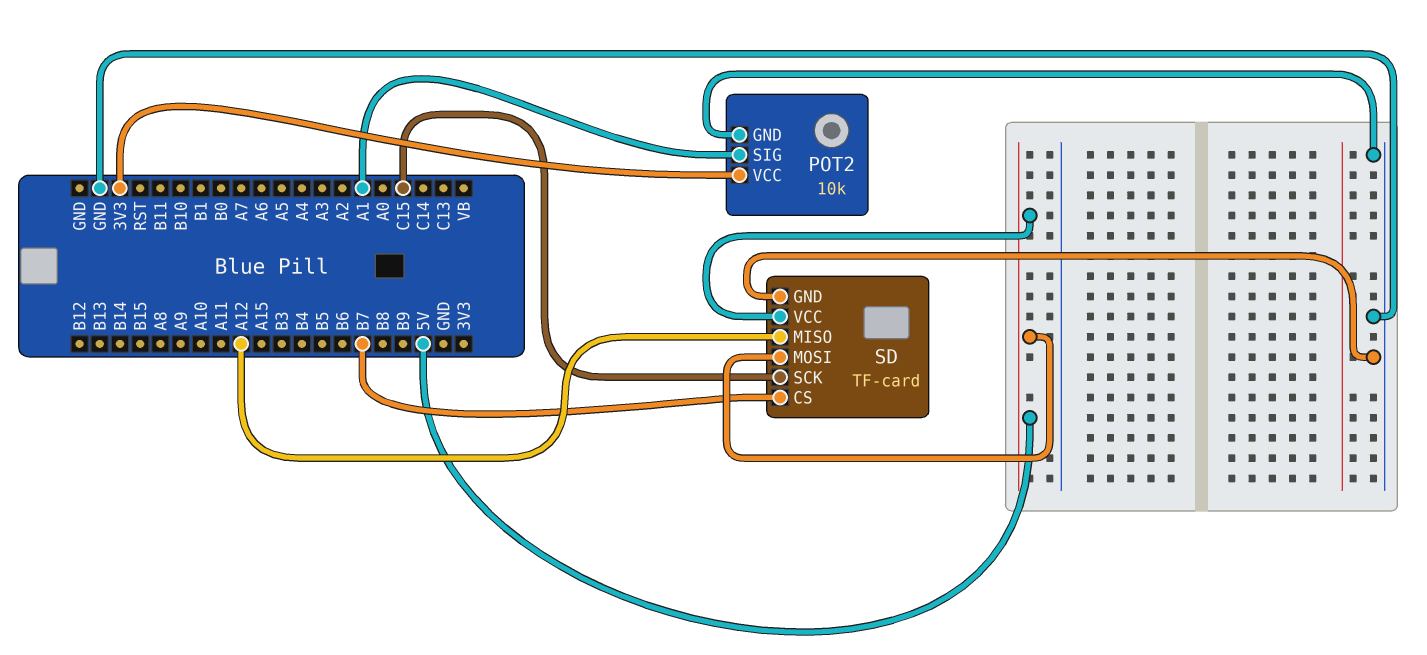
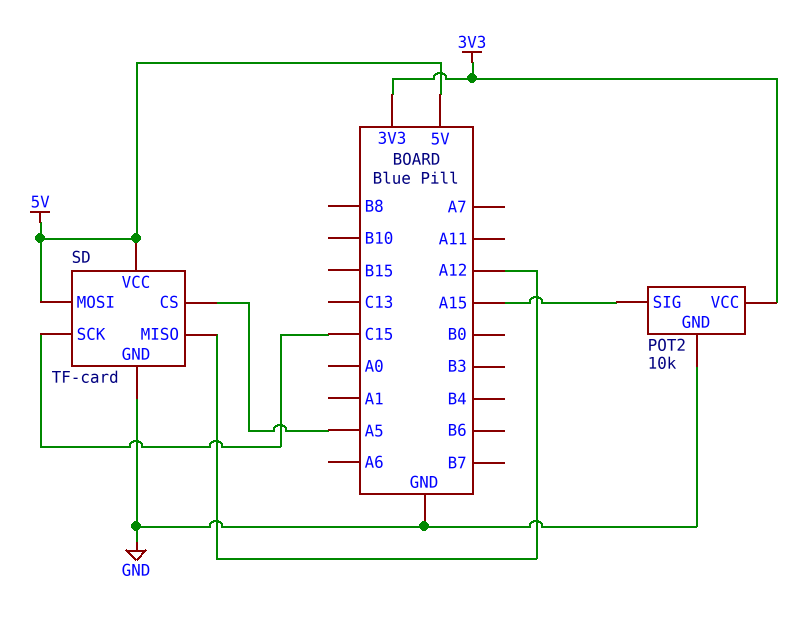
POT2 pin SIG: A1 -> A15
SD pin CS: B7 -> A5

